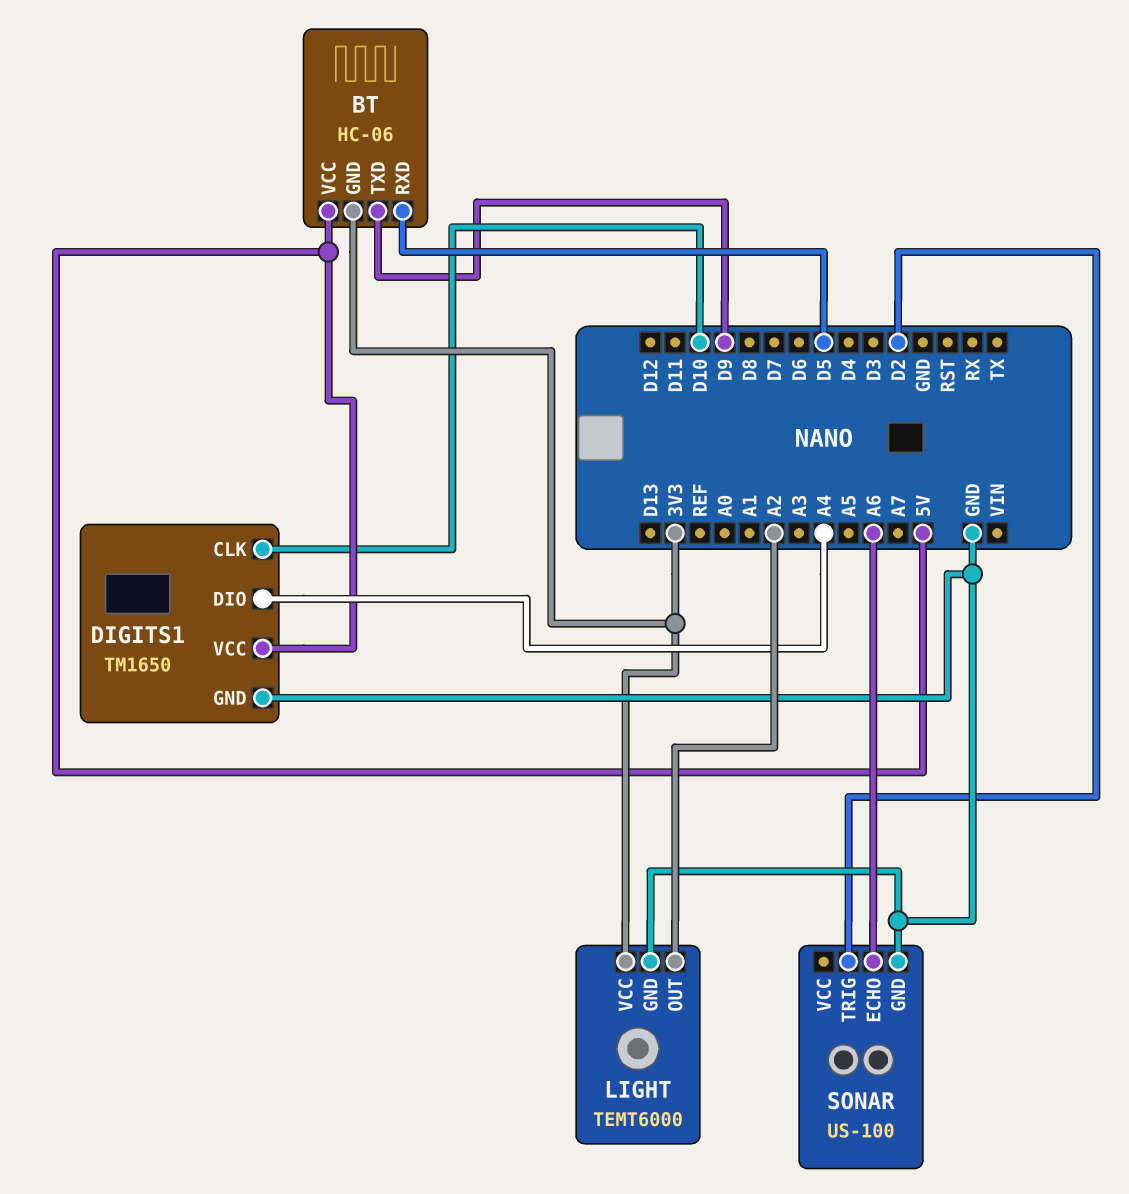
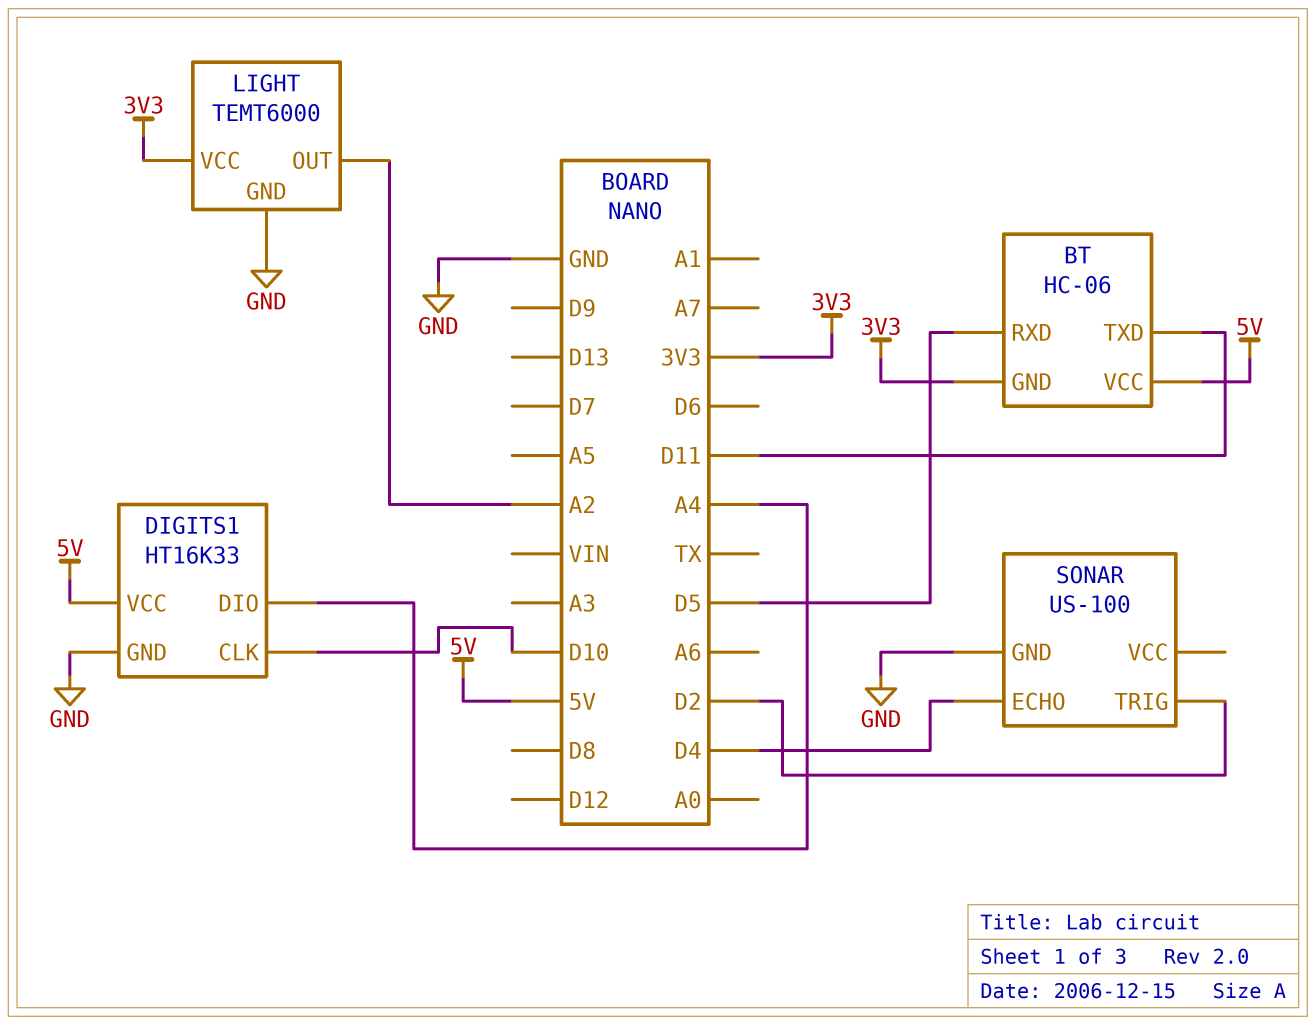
BT pin TXD: D9 -> D11
DIGITS1: TM1650 -> HT16K33
SONAR pin ECHO: A6 -> D4

